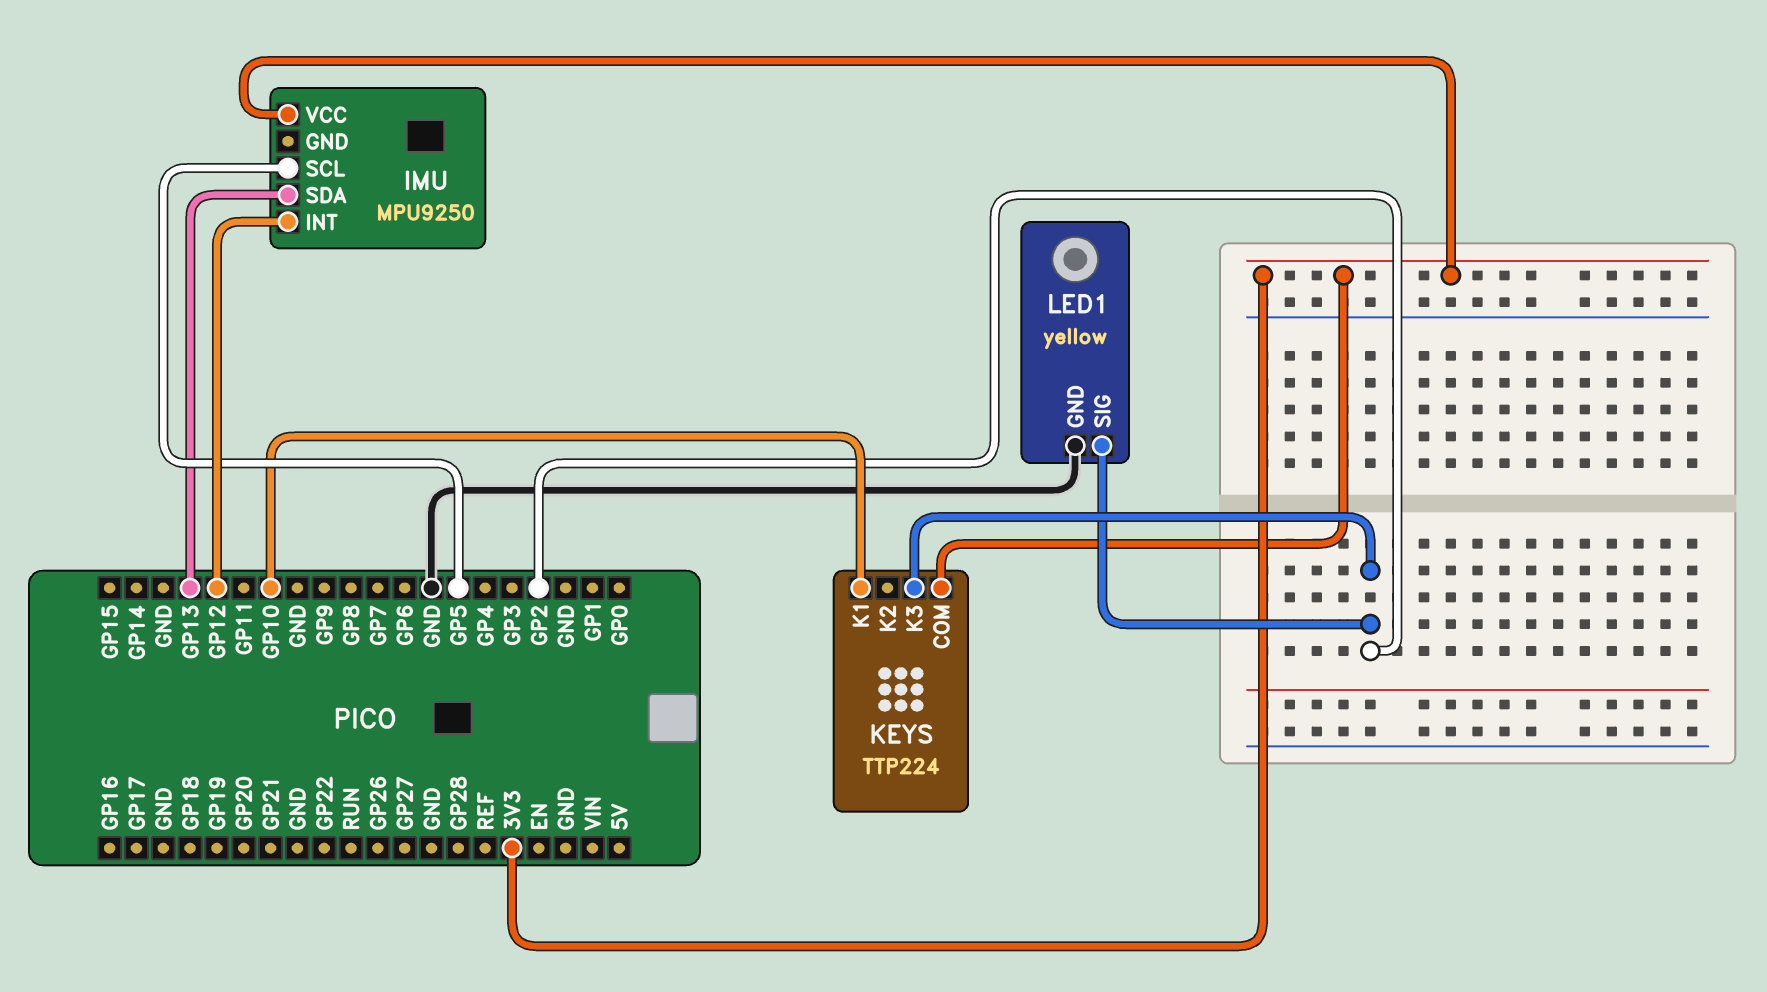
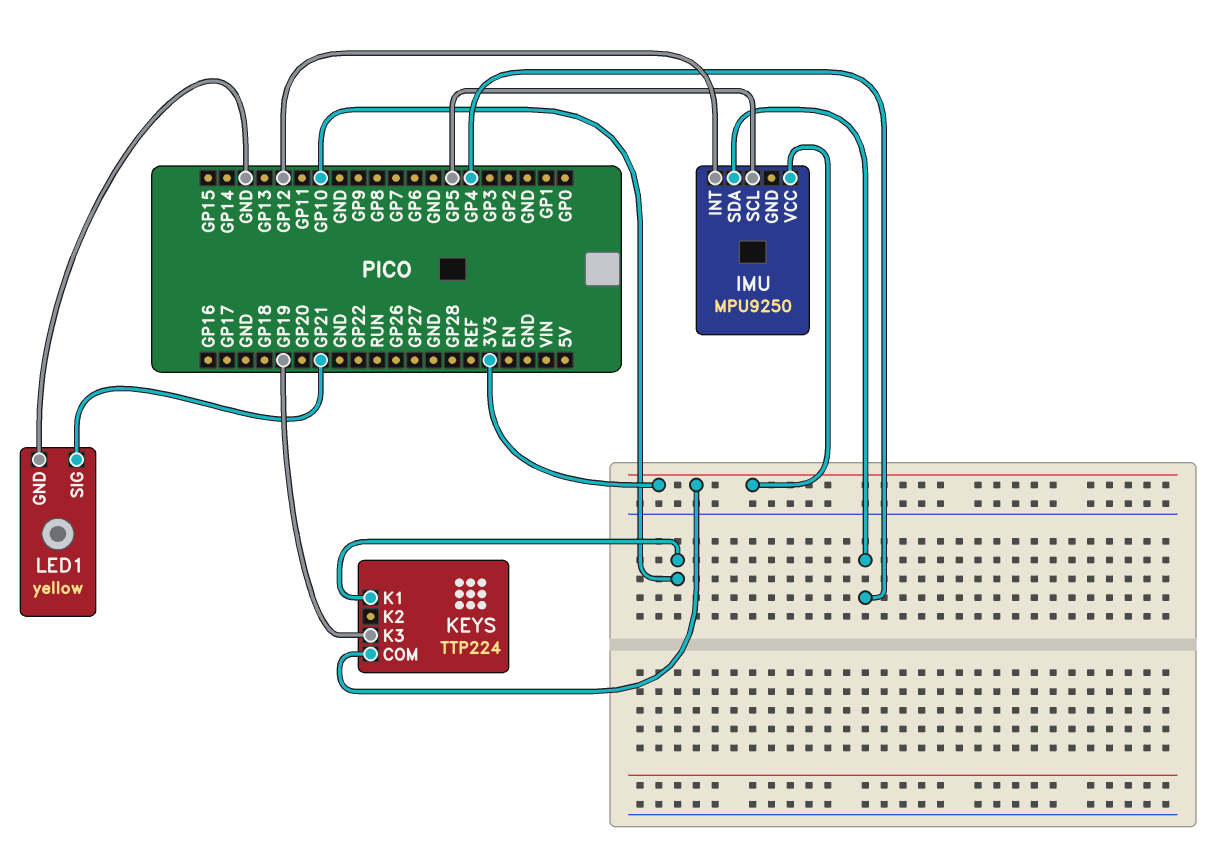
IMU pin SDA: GP13 -> GP4
KEYS pin K3: GP2 -> GP19
LED1 pin SIG: GP2 -> GP21

